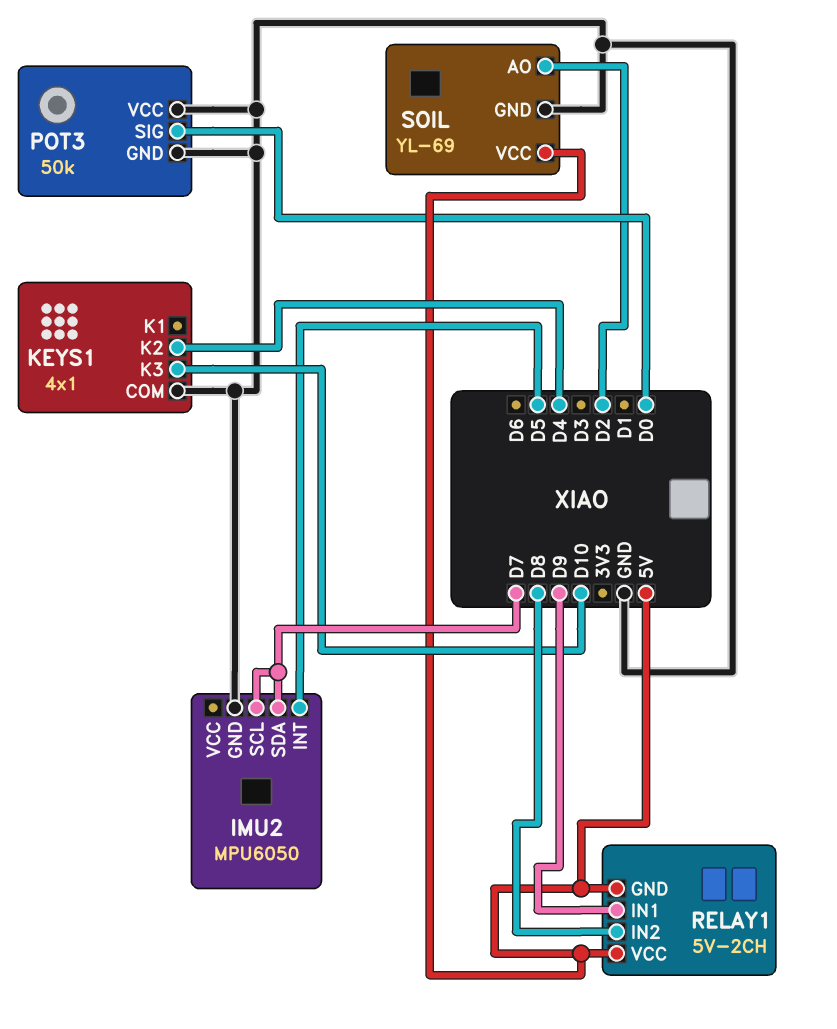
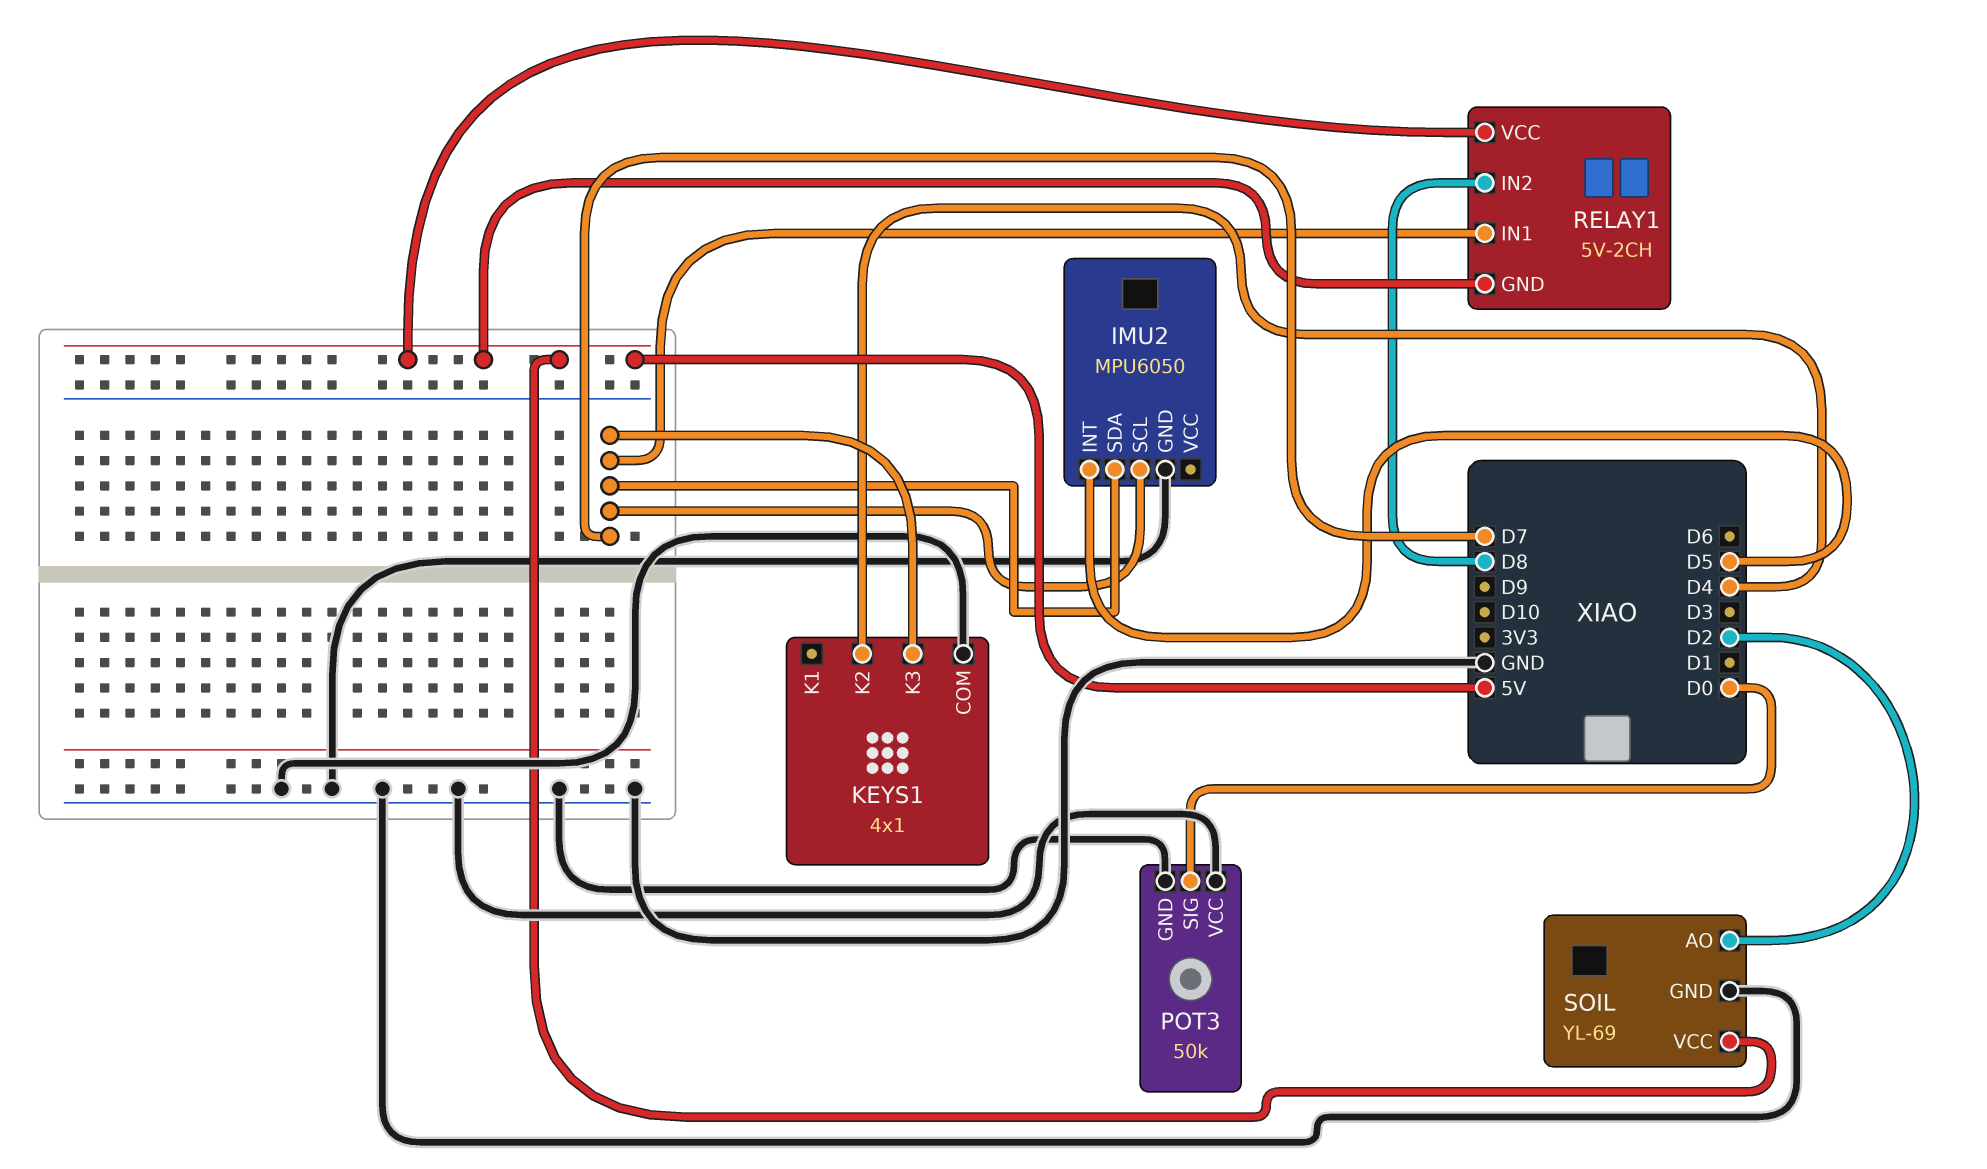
KEYS1 pin K3: D10 -> D7
RELAY1 pin IN1: D9 -> D7

